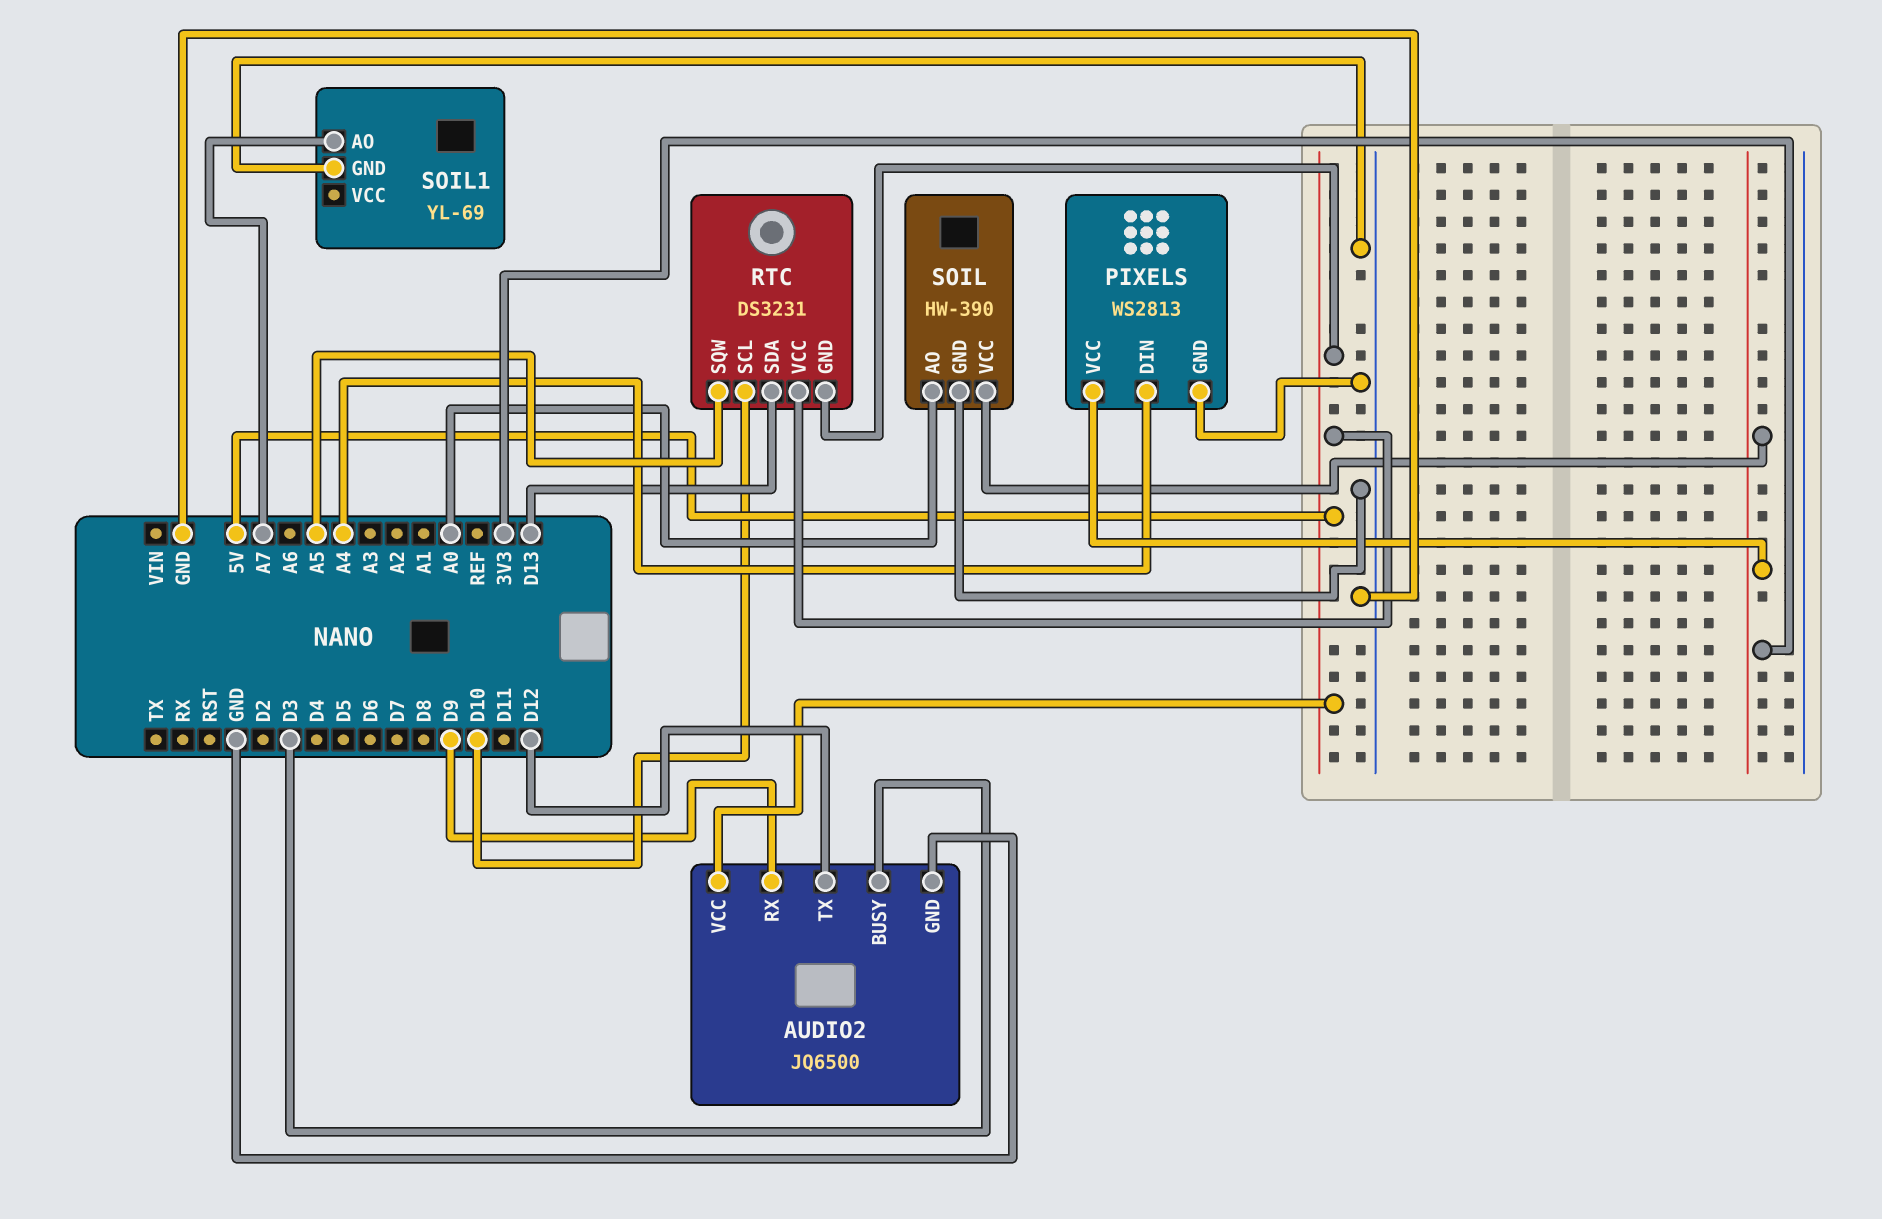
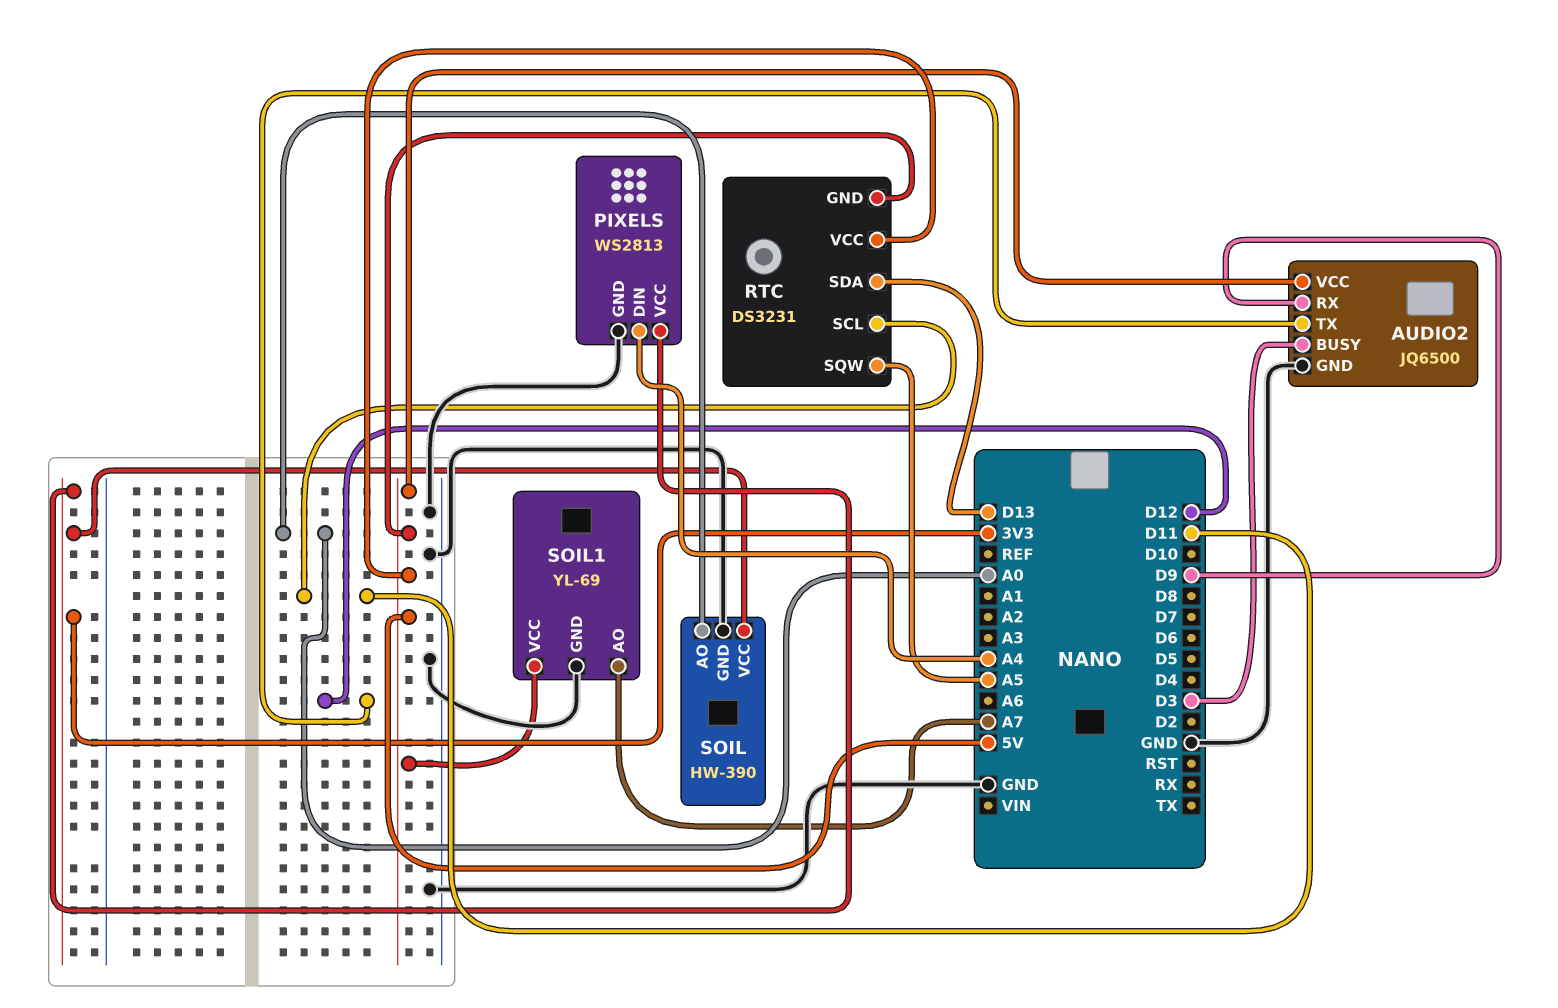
RTC pin SCL: D10 -> D11
SOIL1 pin VCC: none -> 5V

